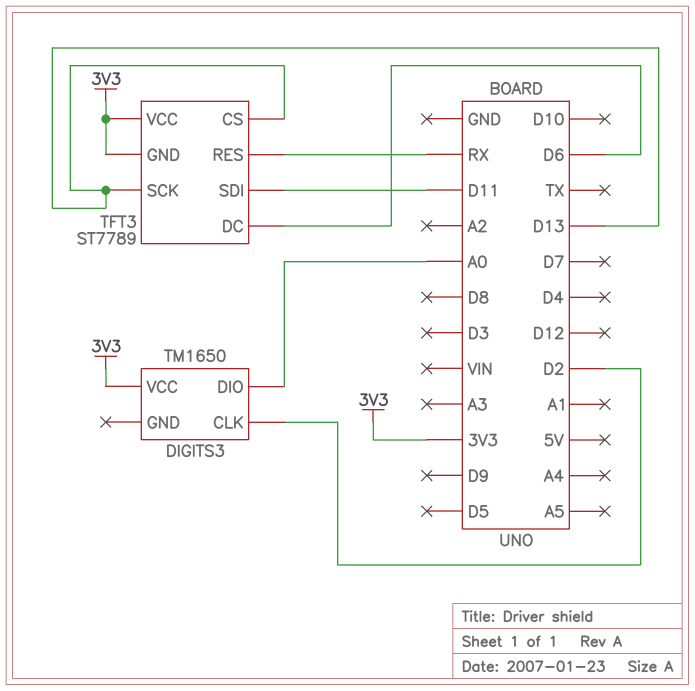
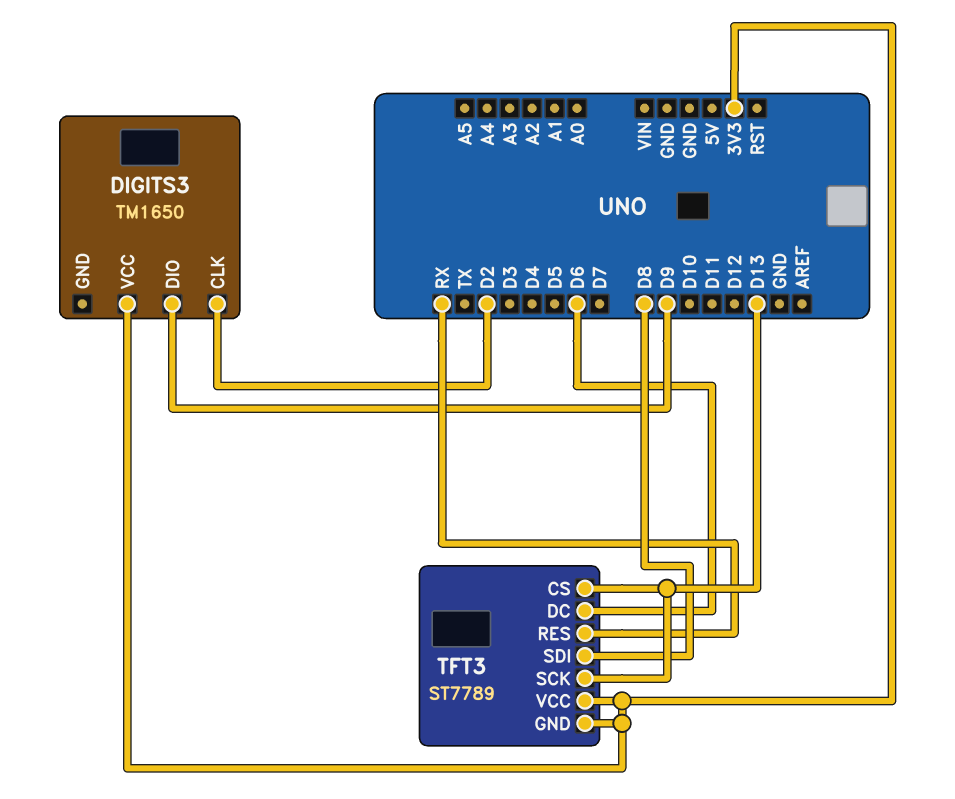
DIGITS3 pin DIO: A0 -> D9
TFT3 pin SDI: D11 -> D8

